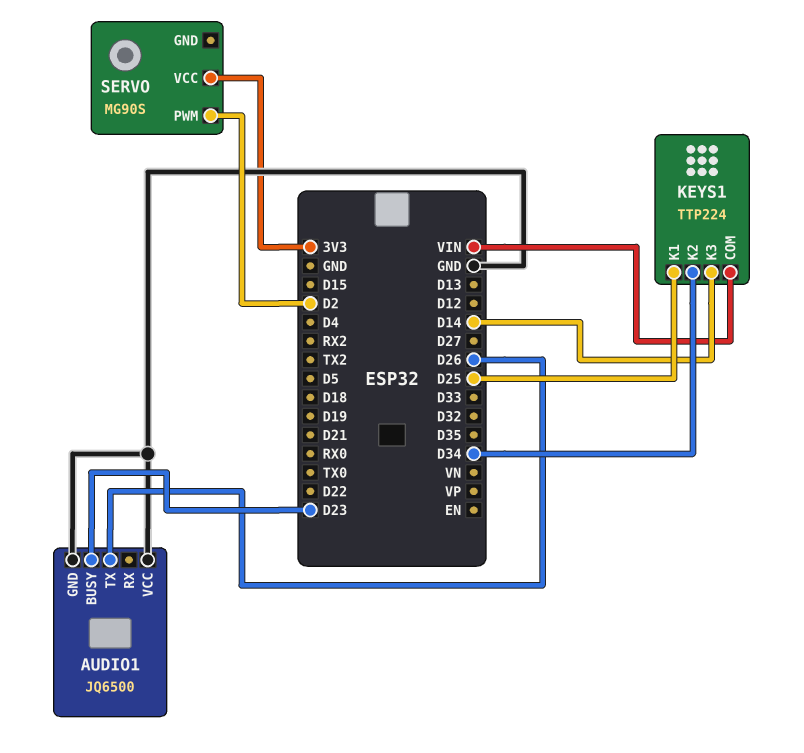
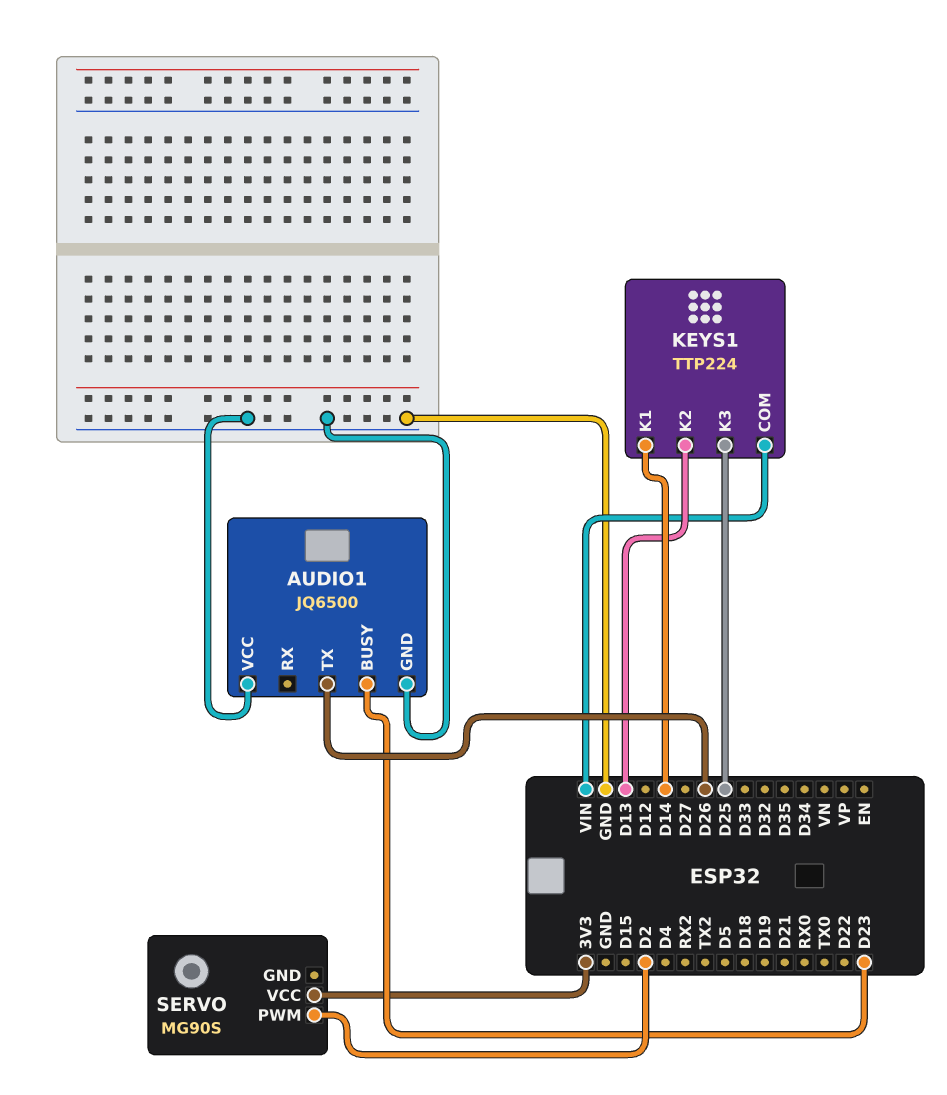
KEYS1 pin K1: D25 -> D14
KEYS1 pin K2: D34 -> D13
KEYS1 pin K3: D14 -> D25

